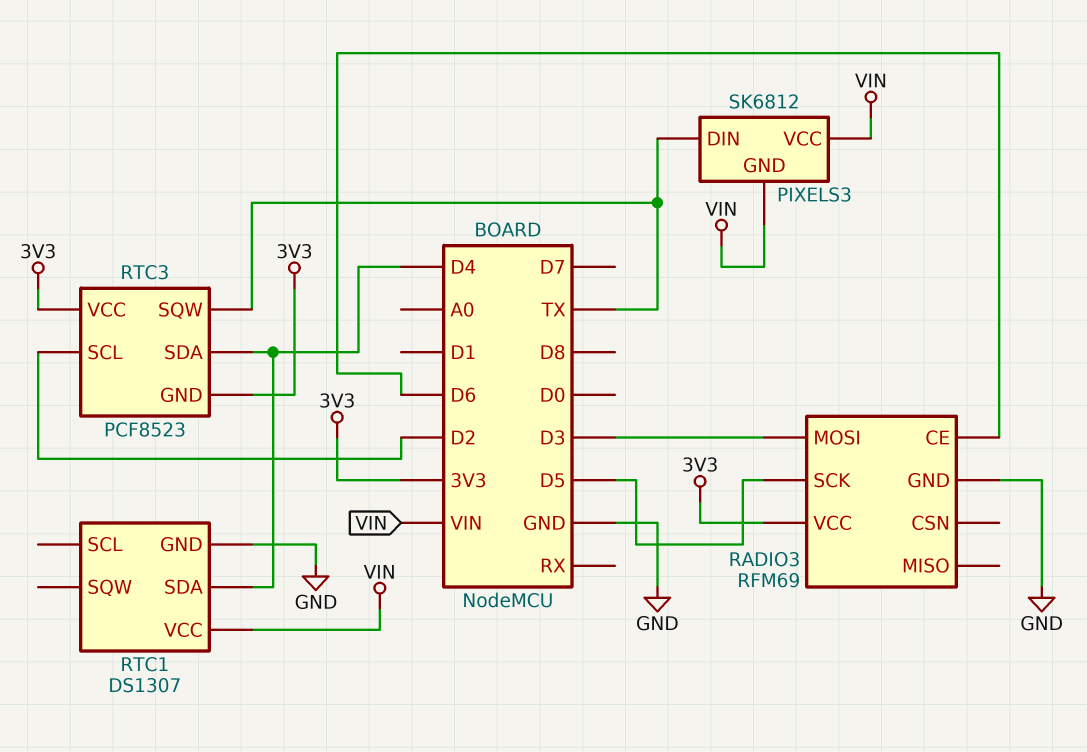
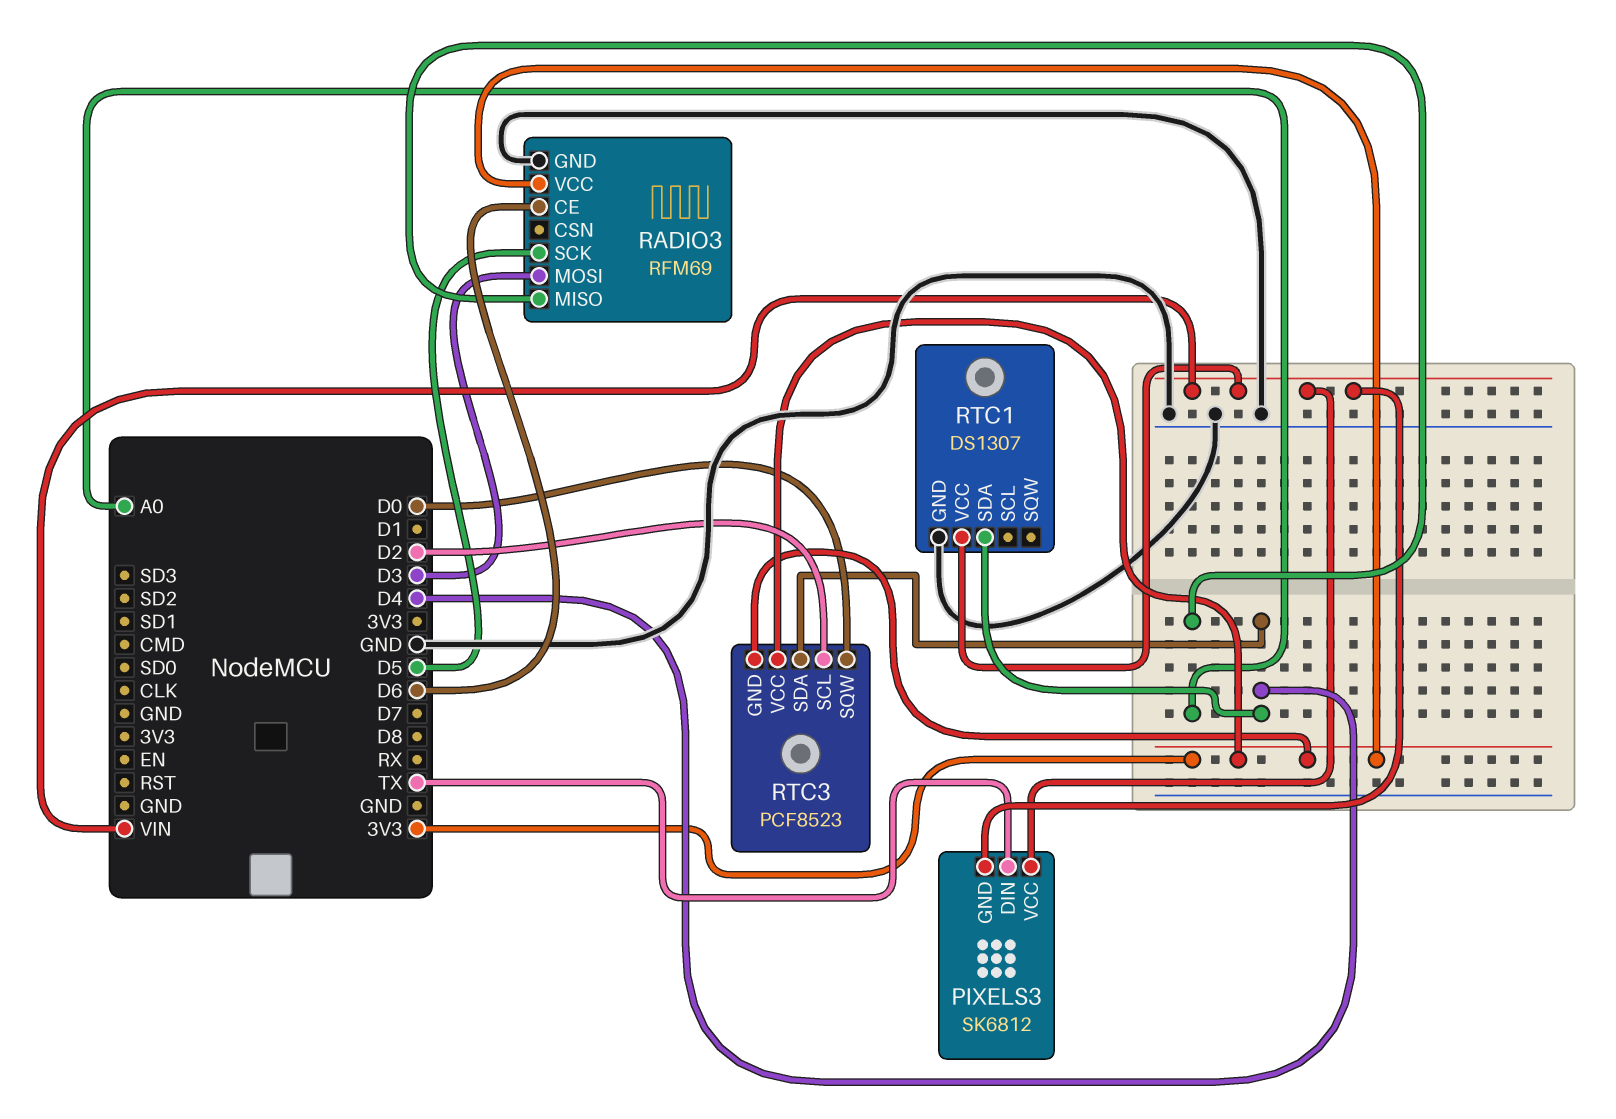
RADIO3 pin MISO: none -> A0
RTC3 pin SQW: TX -> D0

